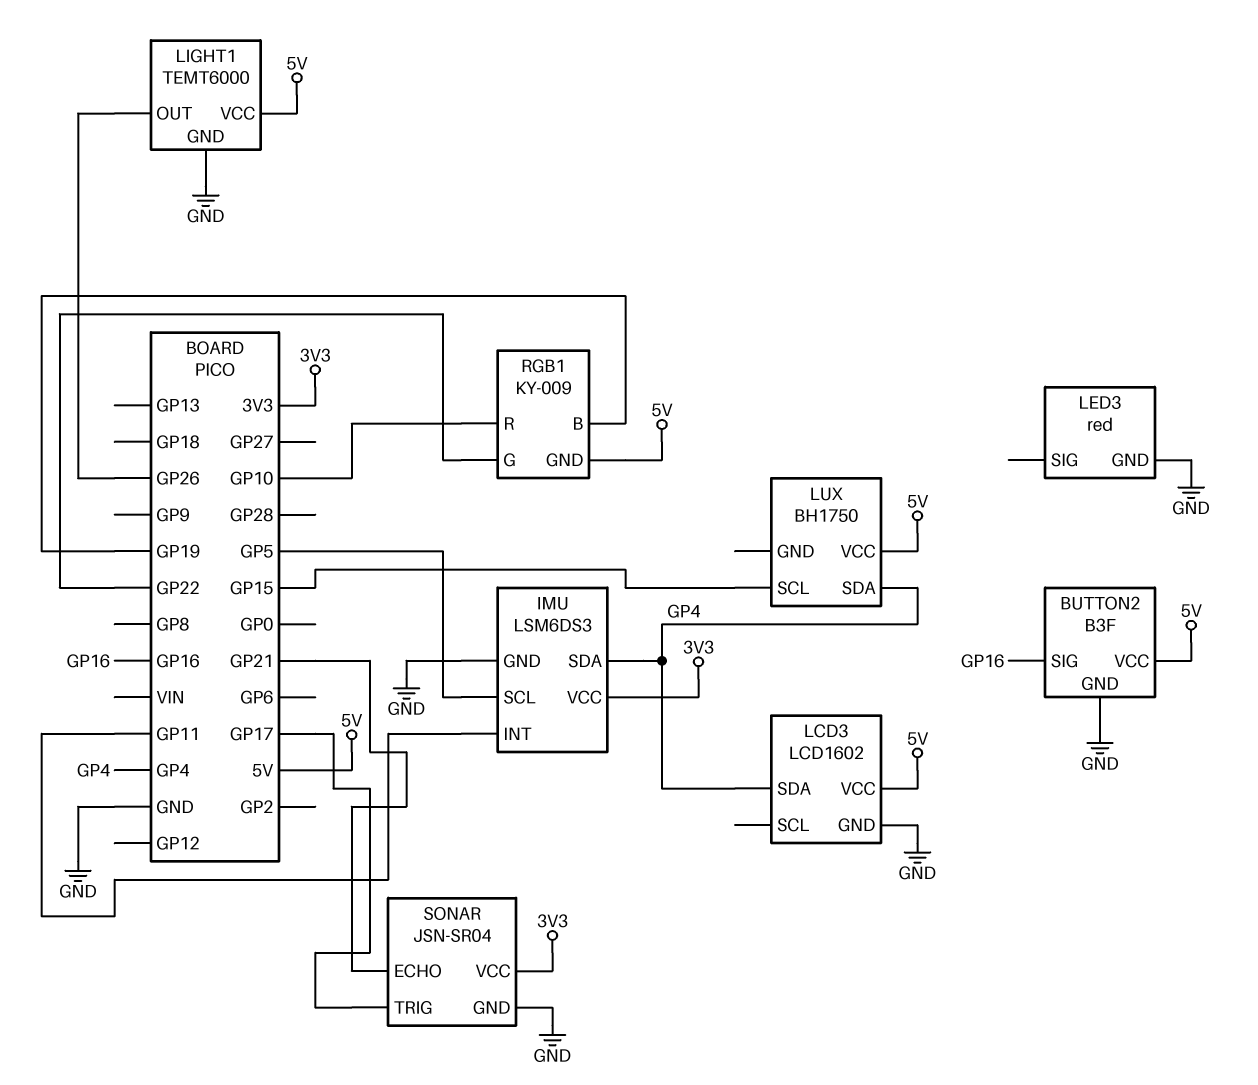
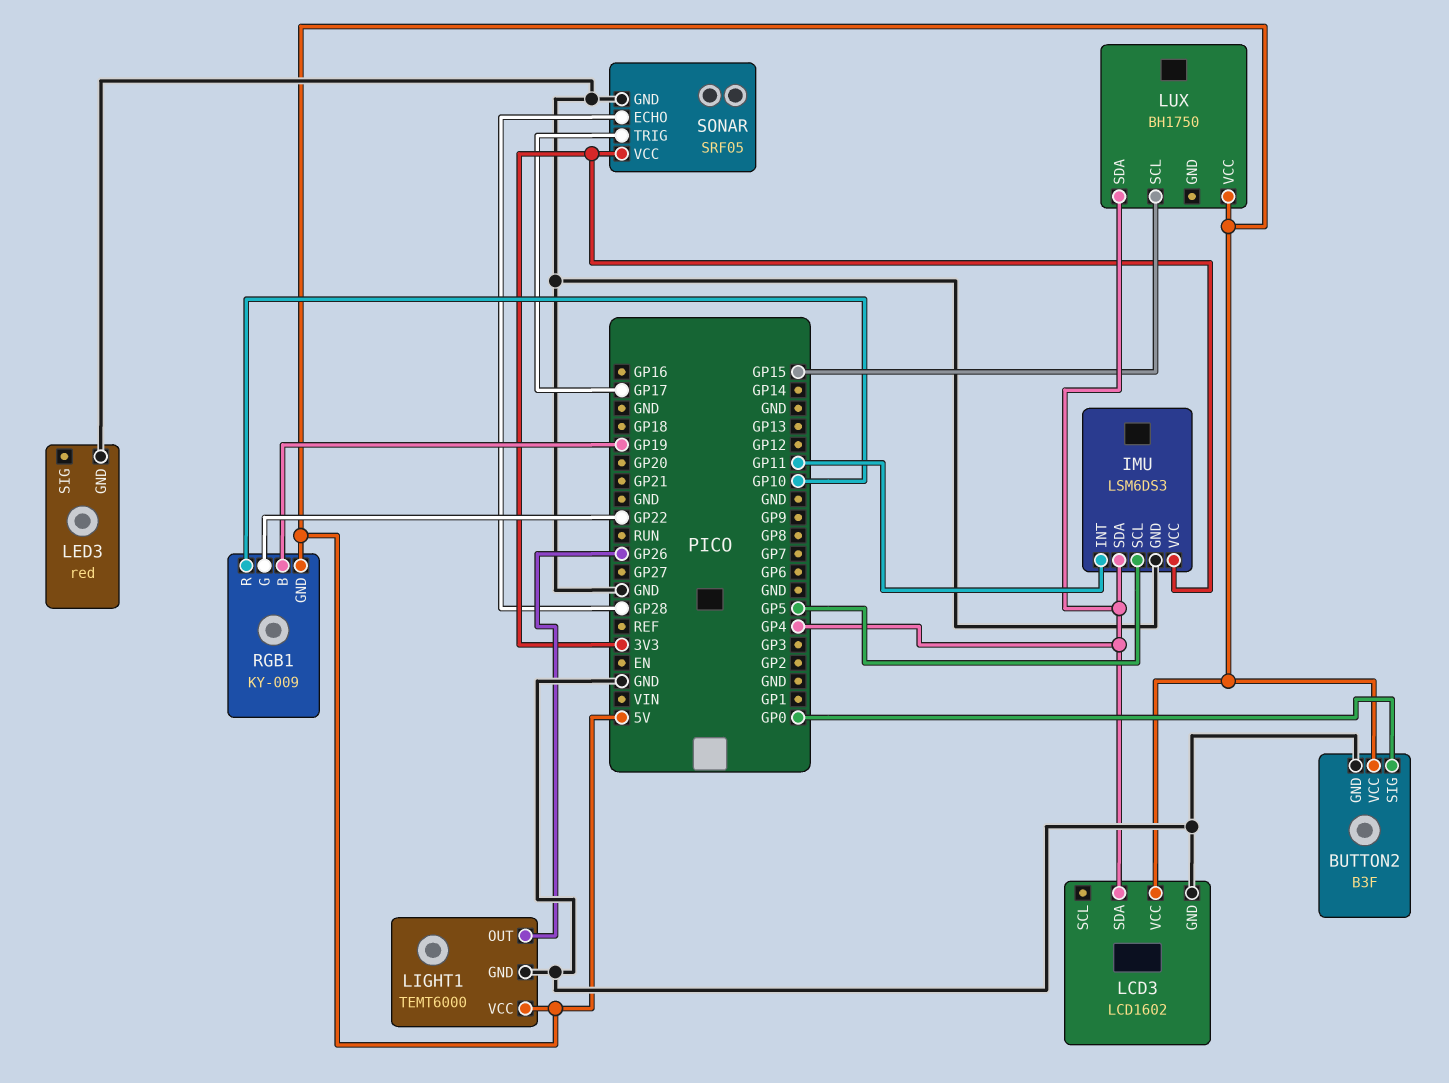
BUTTON2 pin SIG: GP16 -> GP0
SONAR: JSN-SR04 -> SRF05
SONAR pin ECHO: GP21 -> GP28

